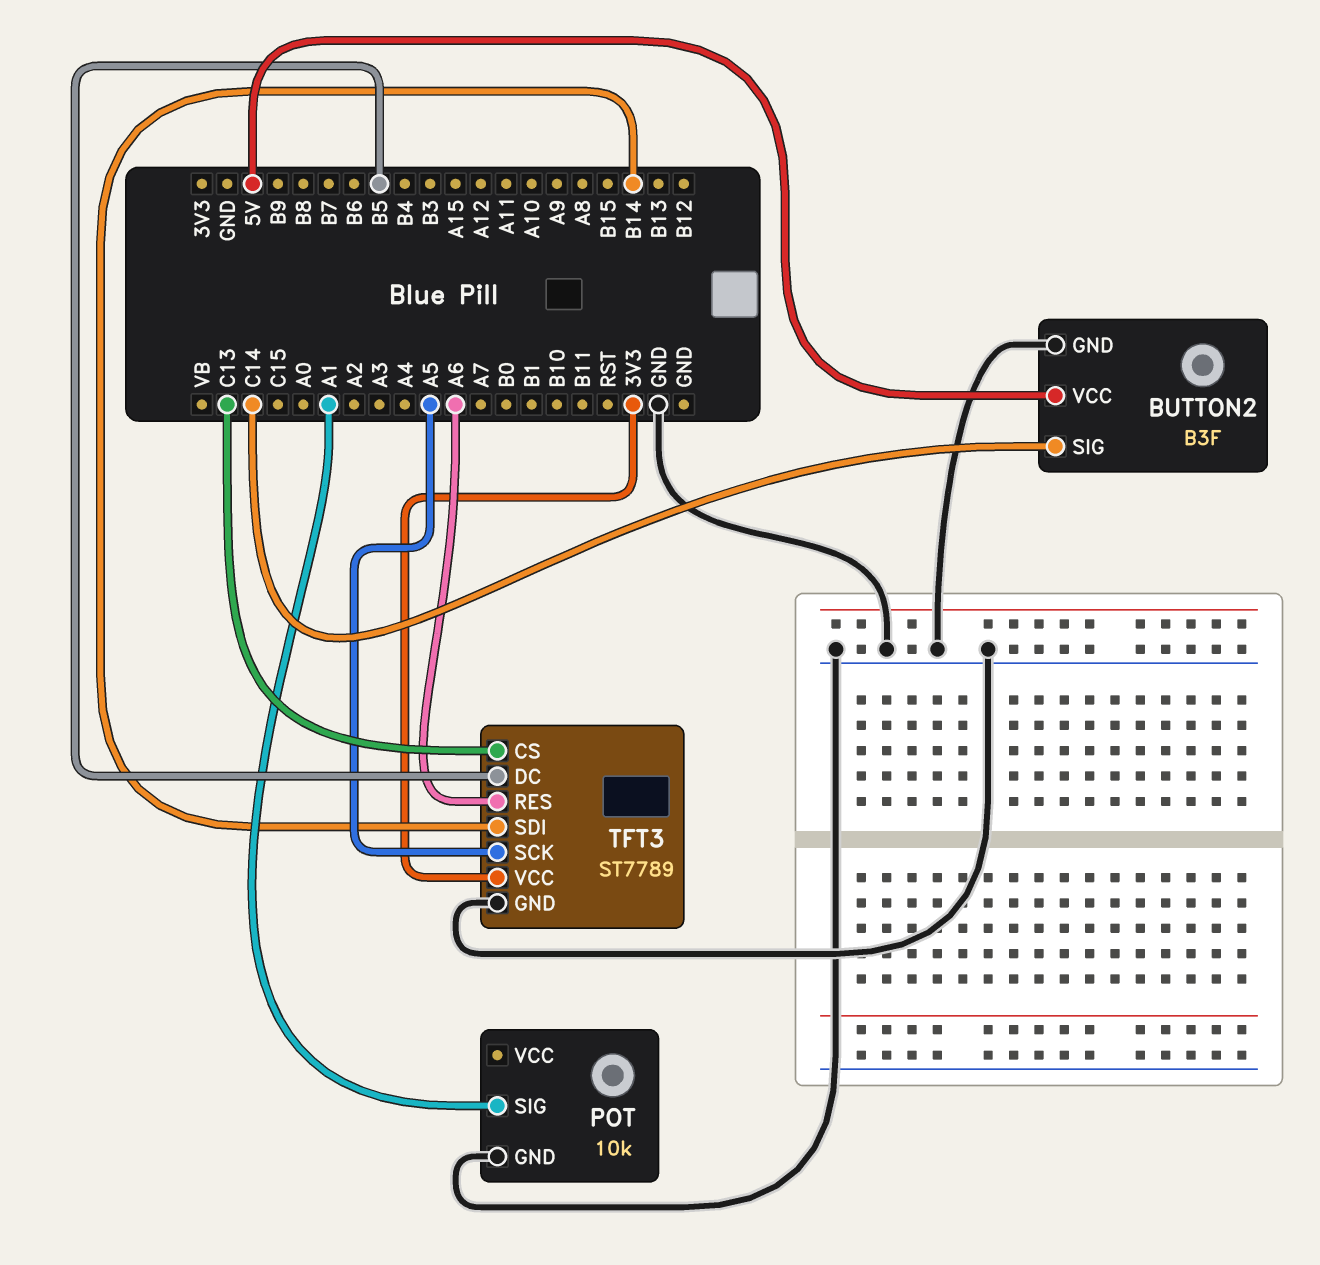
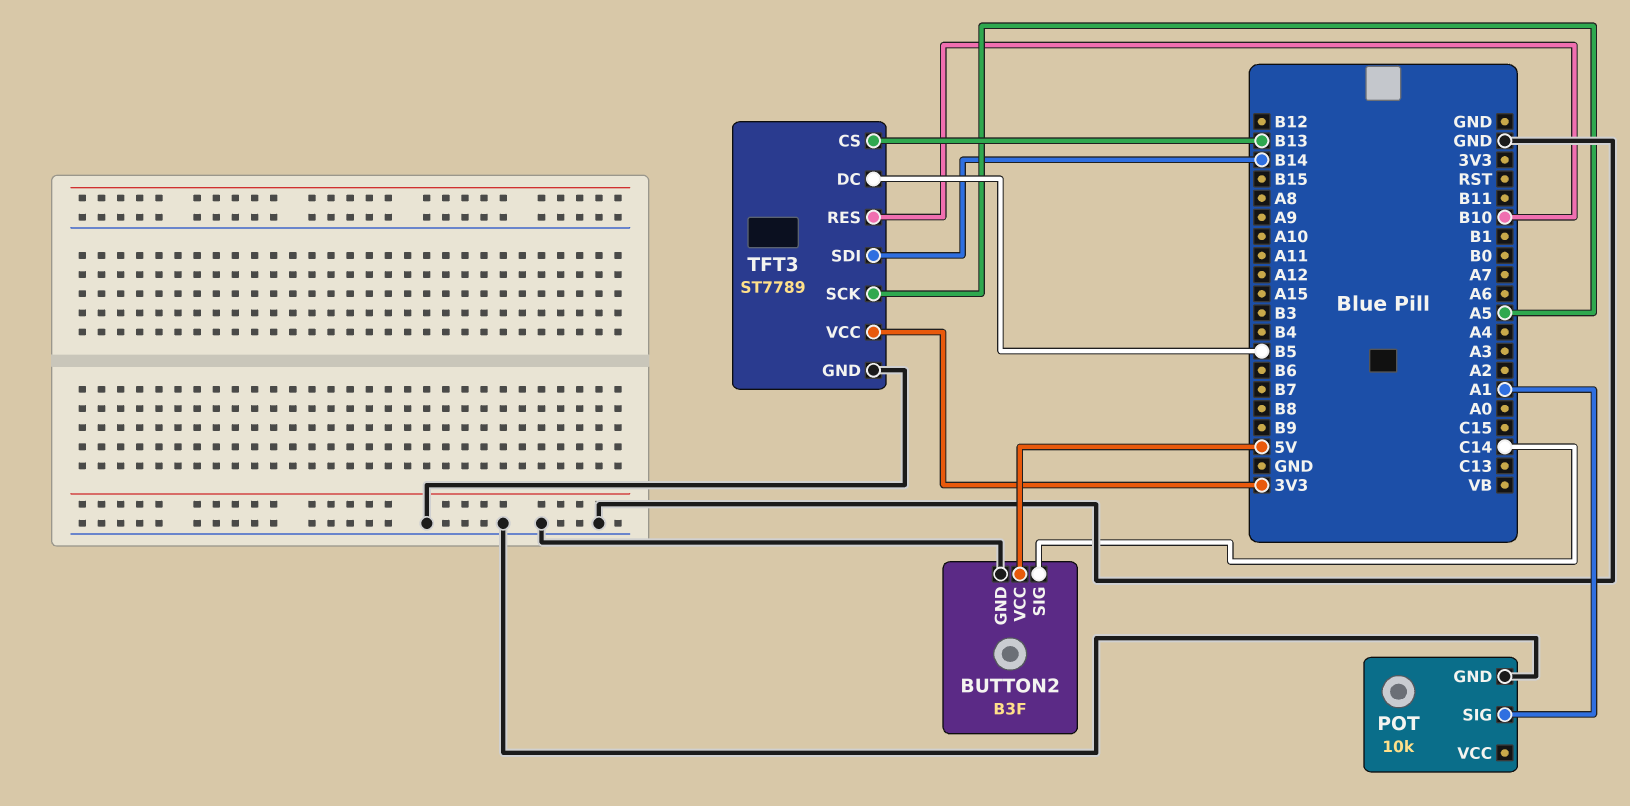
TFT3 pin CS: C13 -> B13
TFT3 pin RES: A6 -> B10

